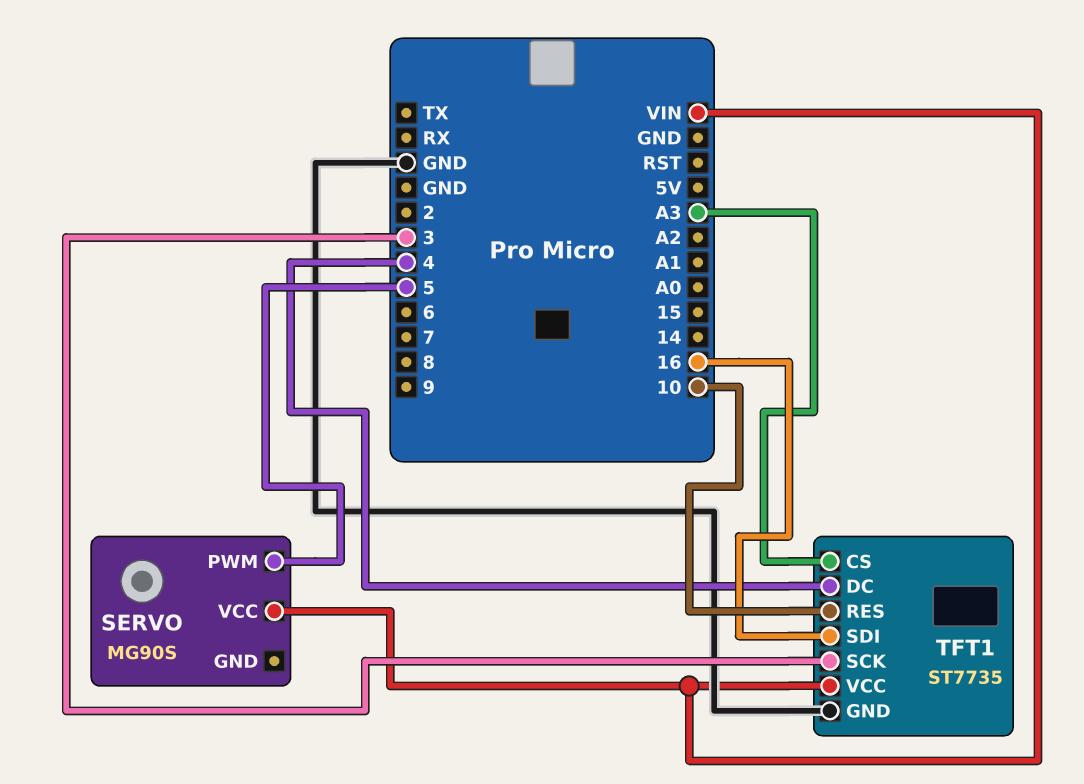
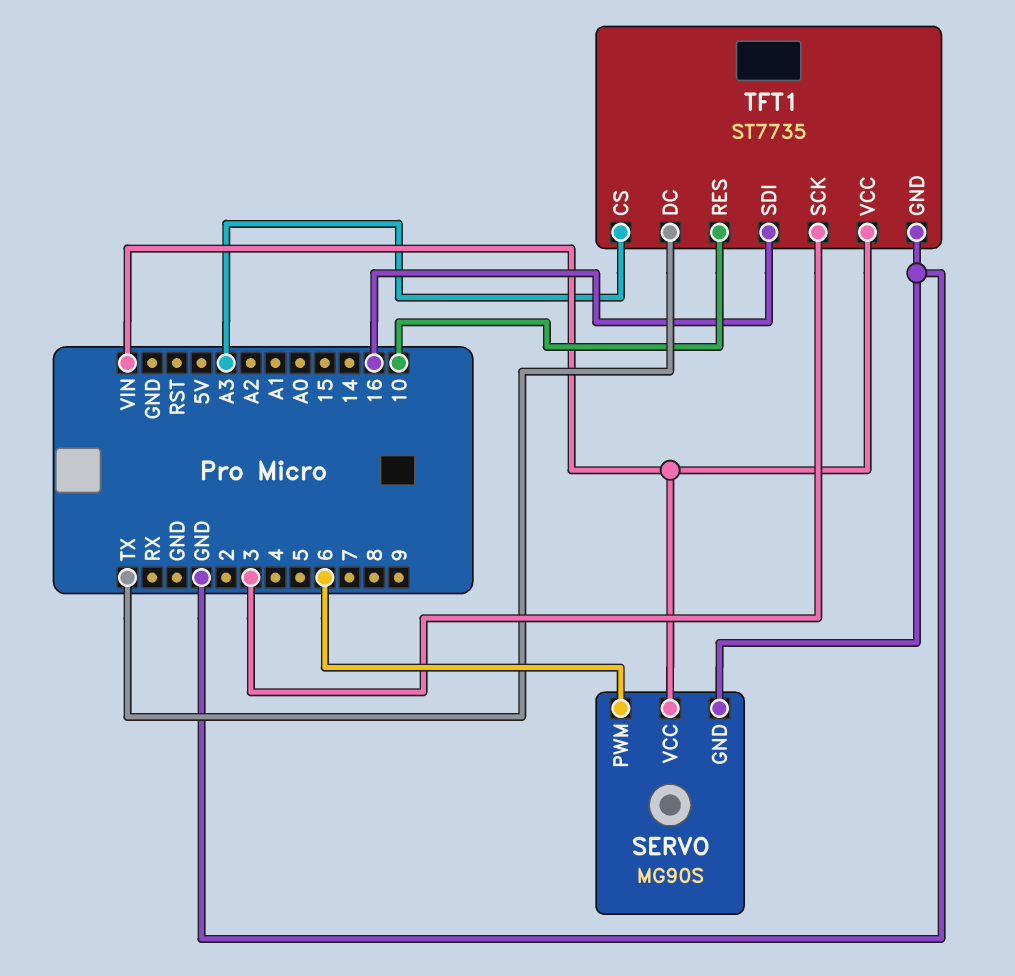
SERVO pin GND: none -> GND
SERVO pin PWM: 5 -> 6
TFT1 pin DC: 4 -> TX

